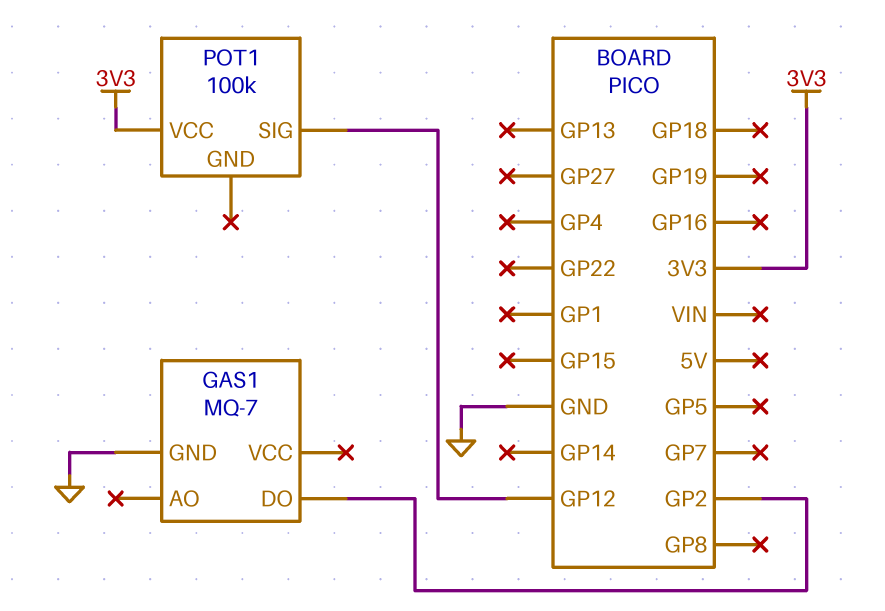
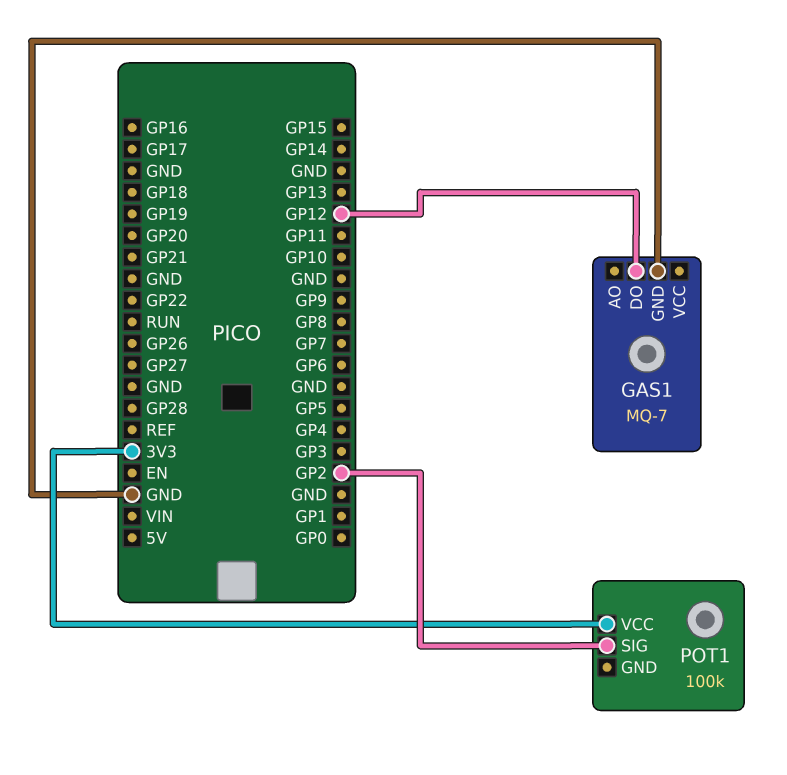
GAS1 pin DO: GP2 -> GP12
POT1 pin SIG: GP12 -> GP2

